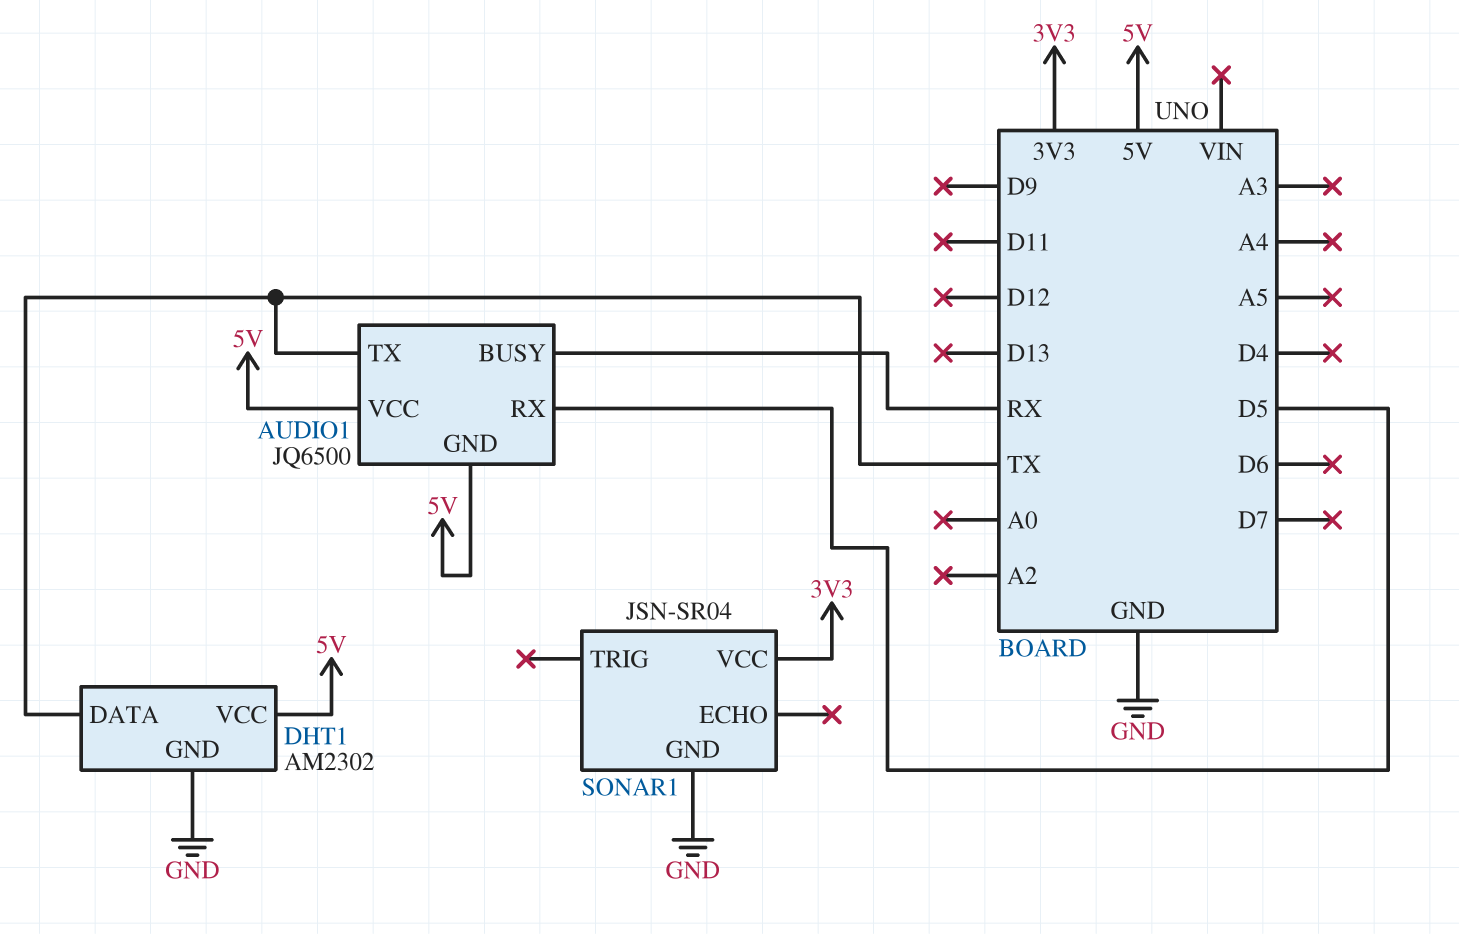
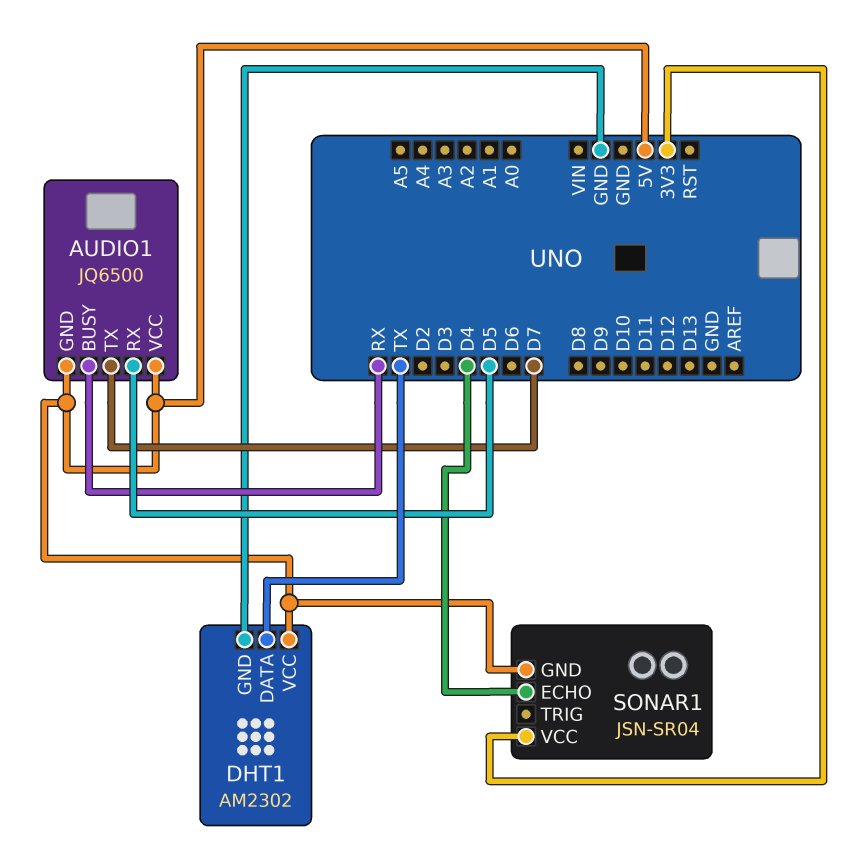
AUDIO1 pin TX: TX -> D7
SONAR1 pin ECHO: none -> D4
SONAR1 pin GND: GND -> 5V

